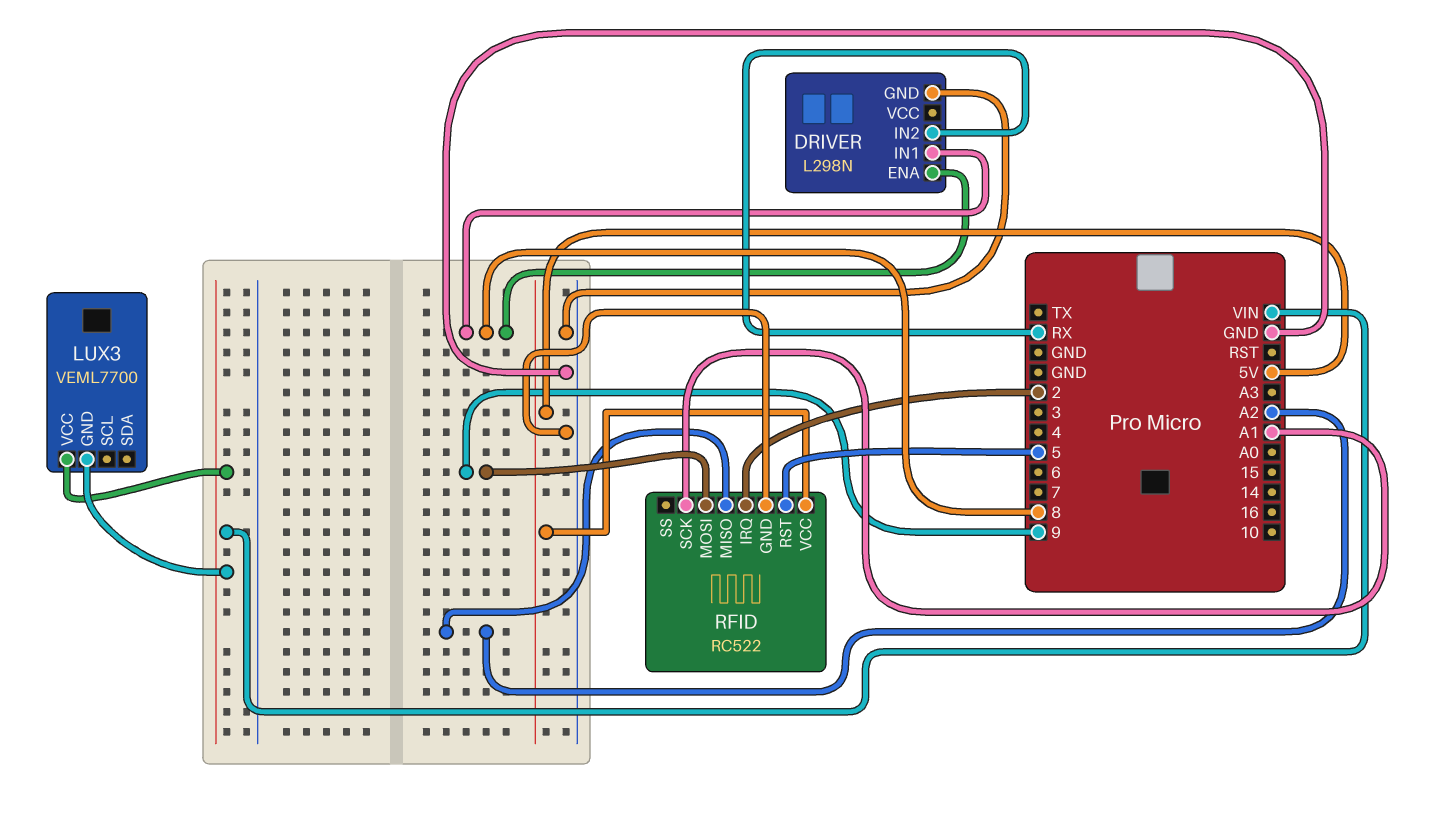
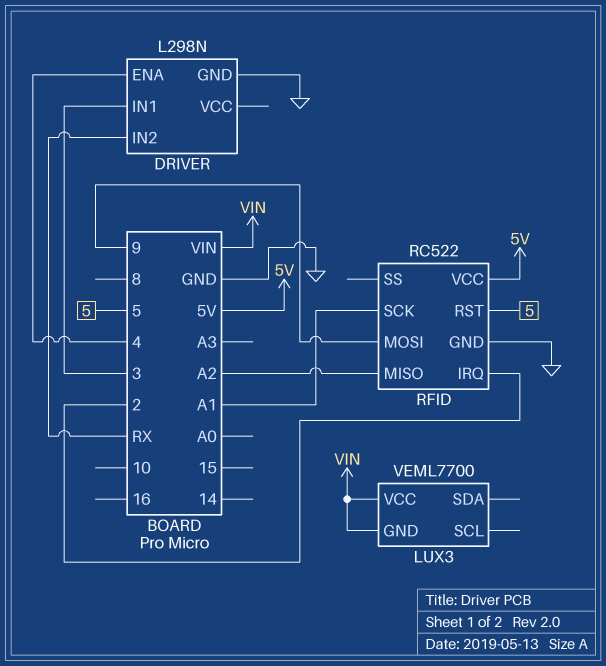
DRIVER pin ENA: 8 -> 4
DRIVER pin IN1: 8 -> 3

